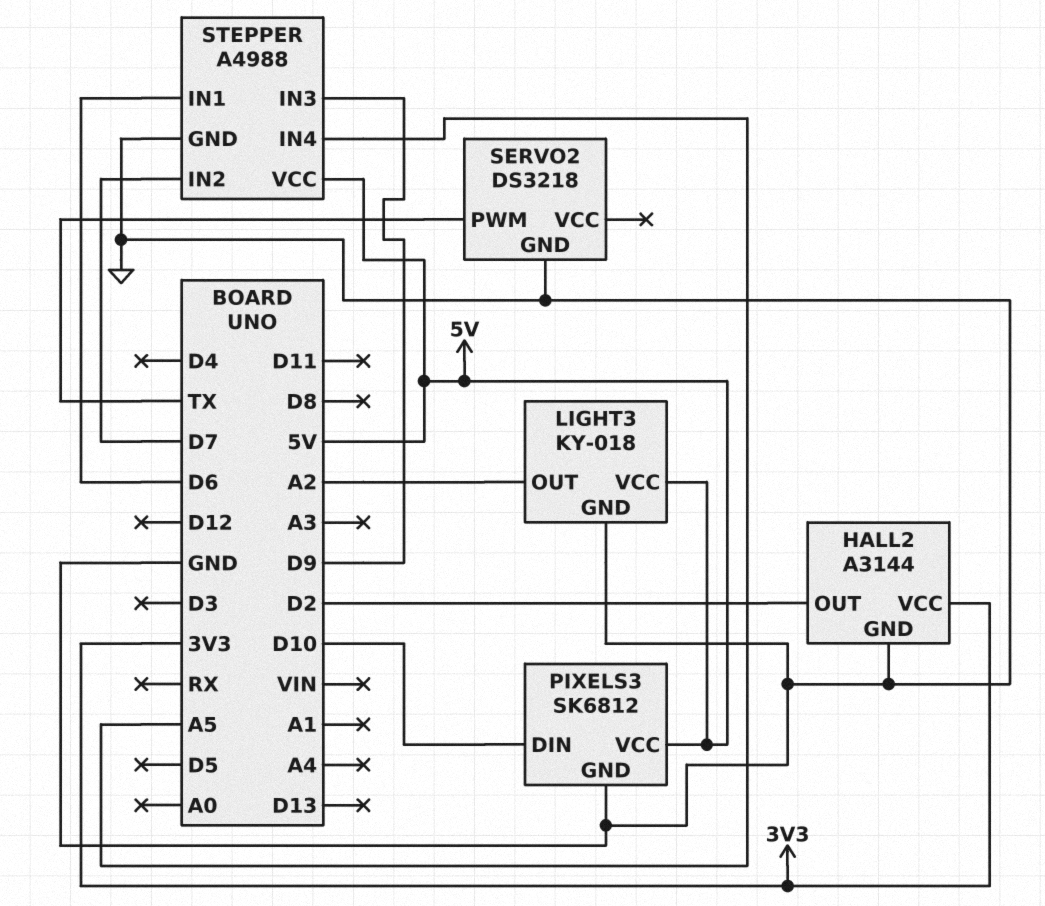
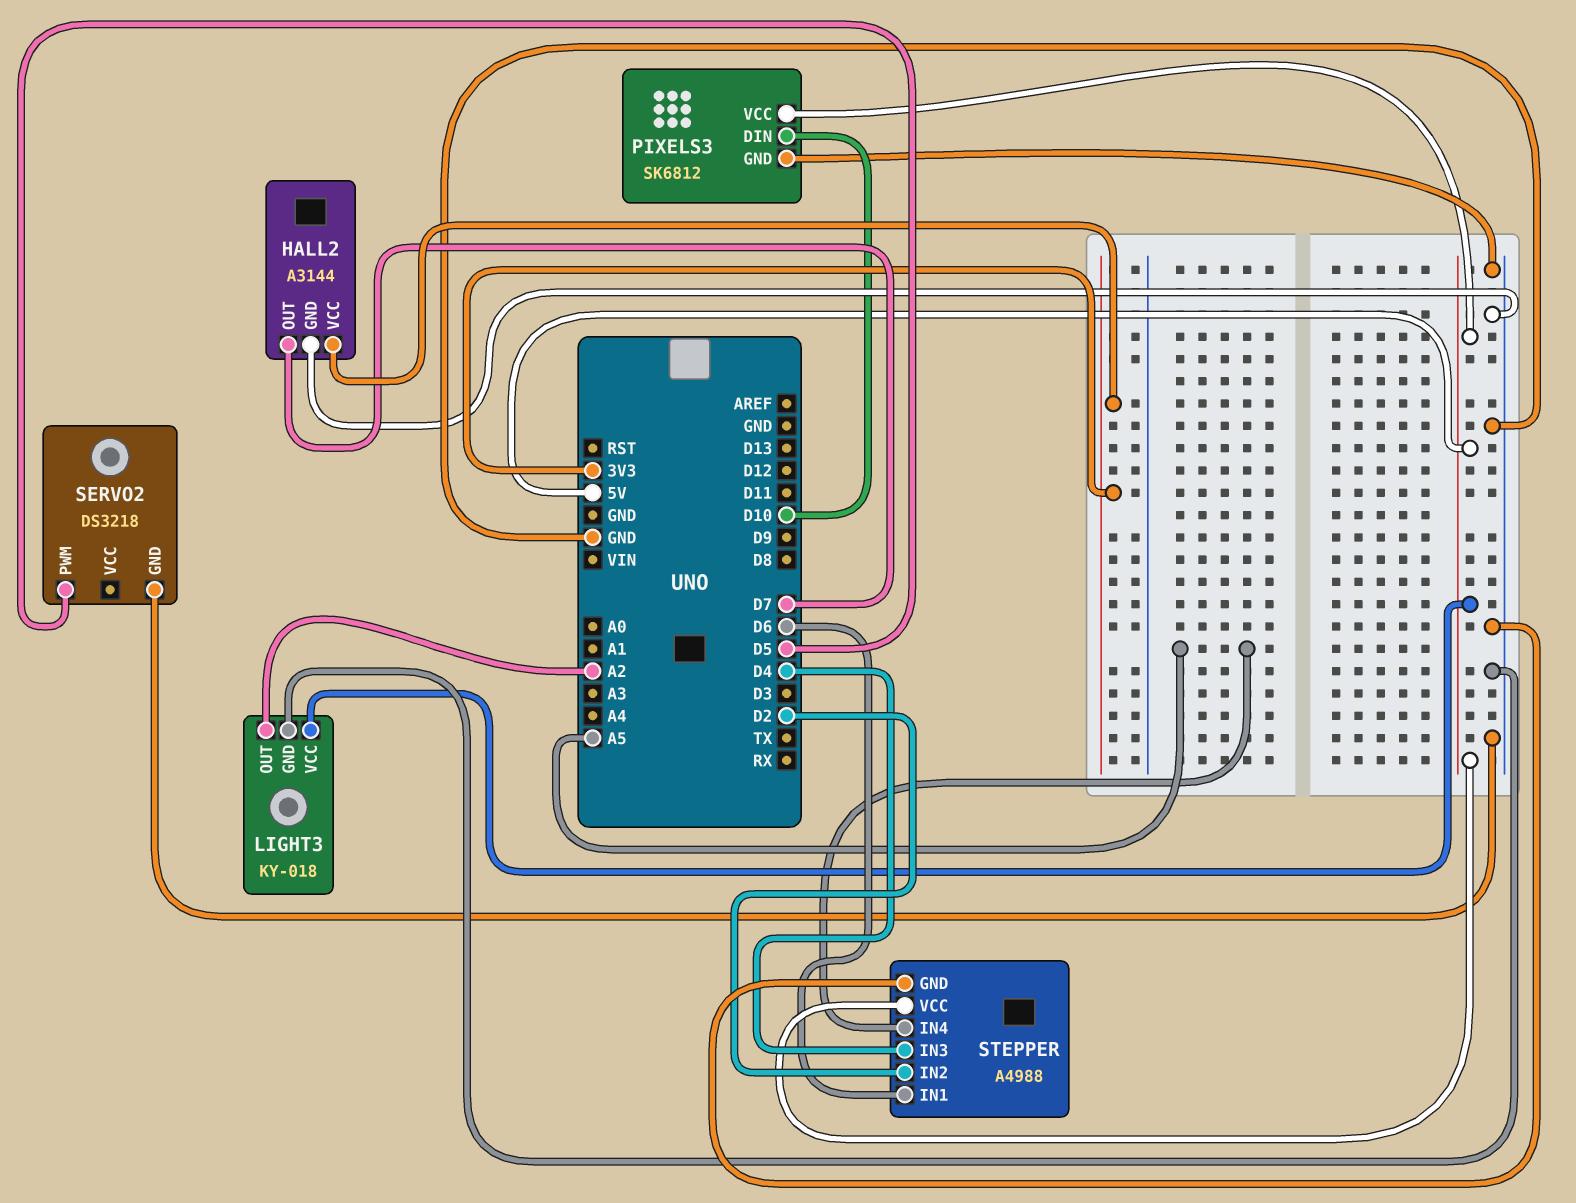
HALL2 pin OUT: D2 -> D7
SERVO2 pin PWM: TX -> D5
STEPPER pin IN2: D7 -> D2
STEPPER pin IN3: D9 -> D4

